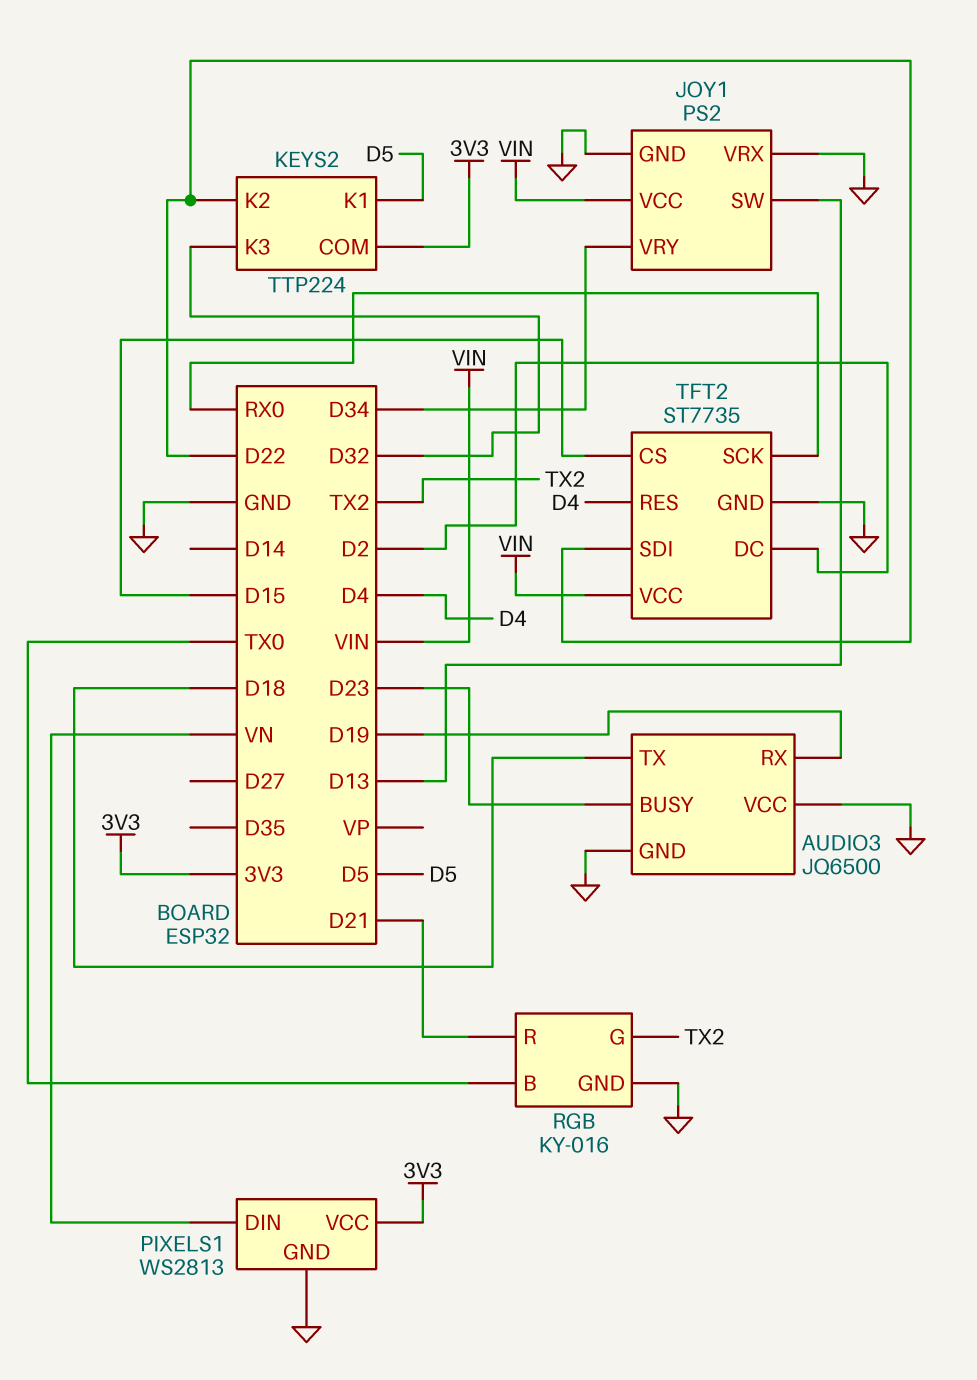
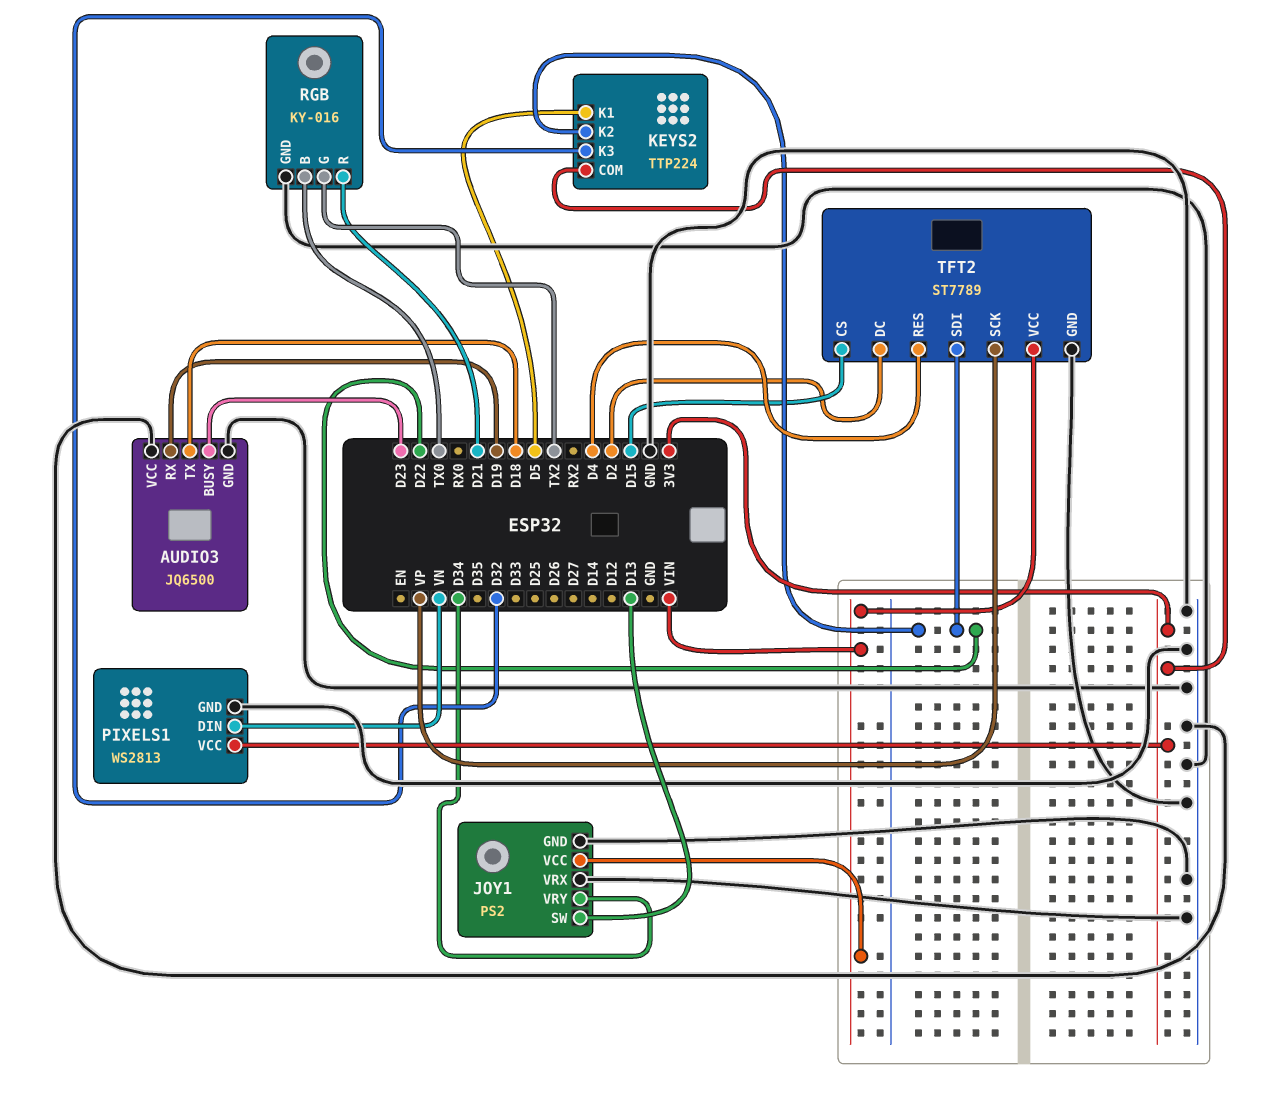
TFT2: ST7735 -> ST7789
TFT2 pin SCK: RX0 -> VP

